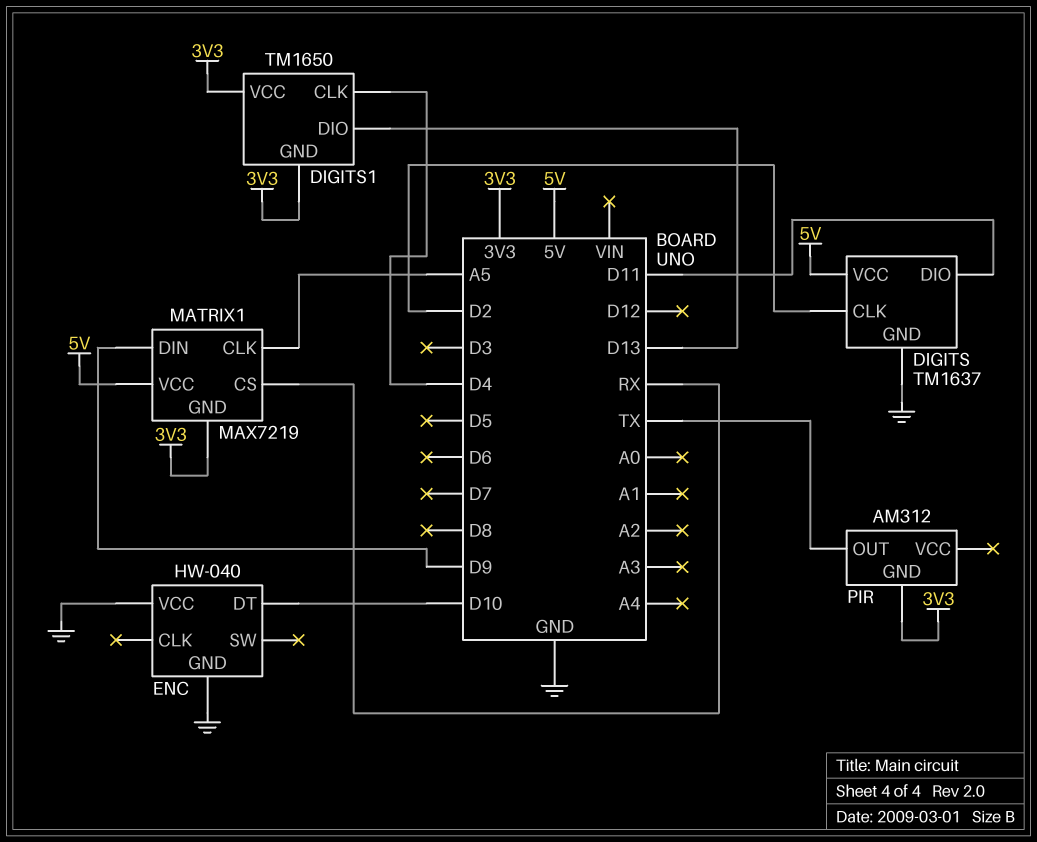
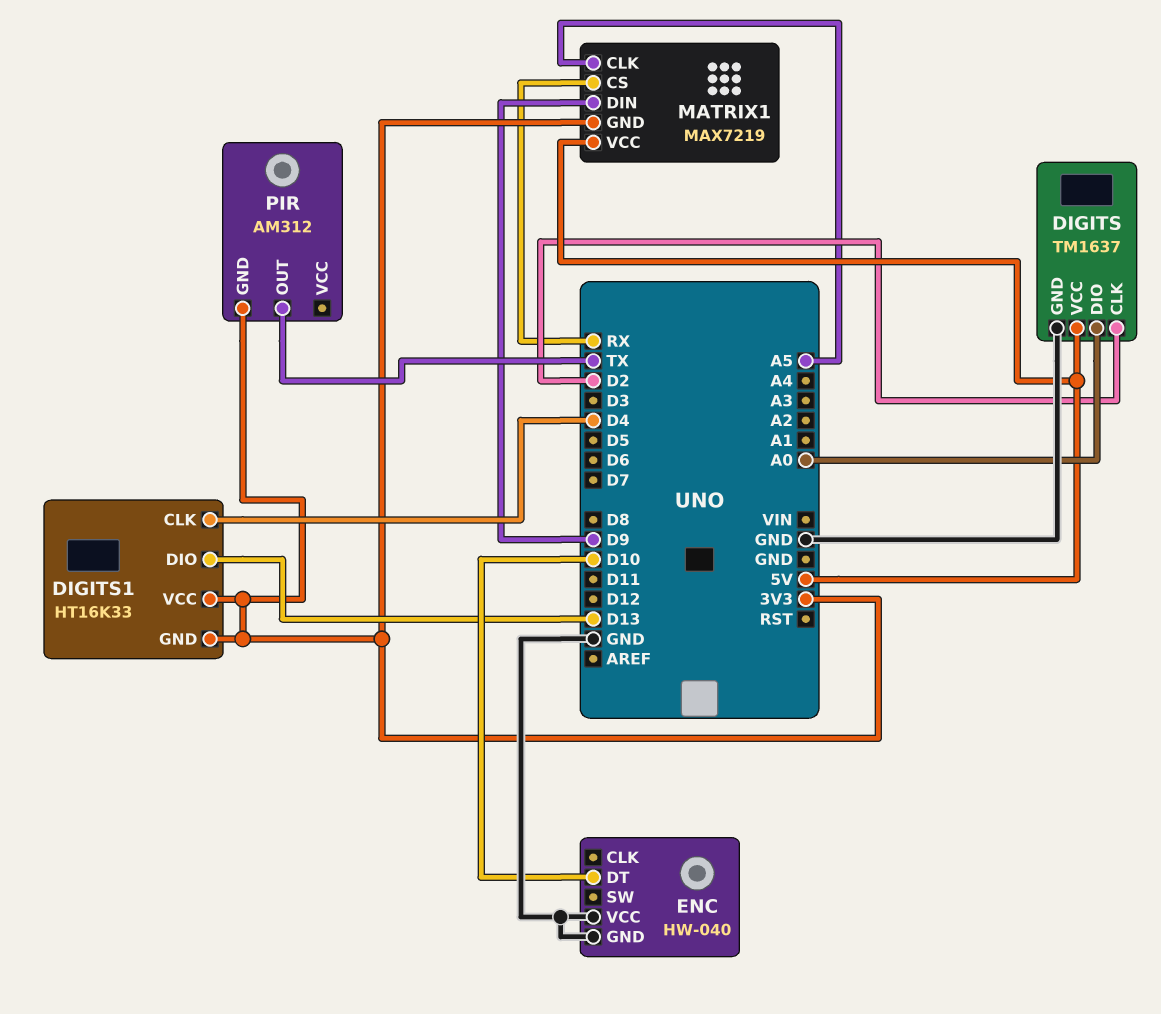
DIGITS pin DIO: D11 -> A0
DIGITS1: TM1650 -> HT16K33

